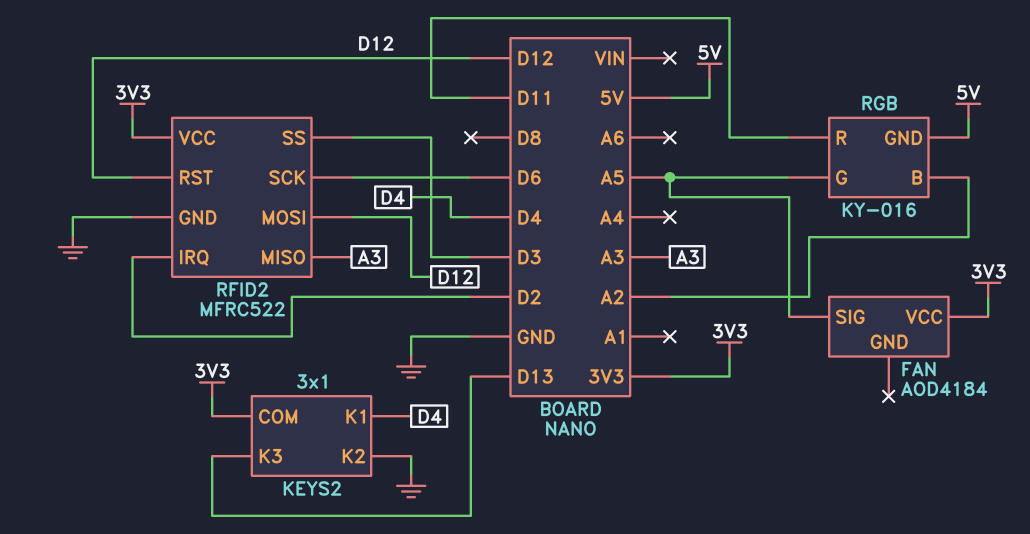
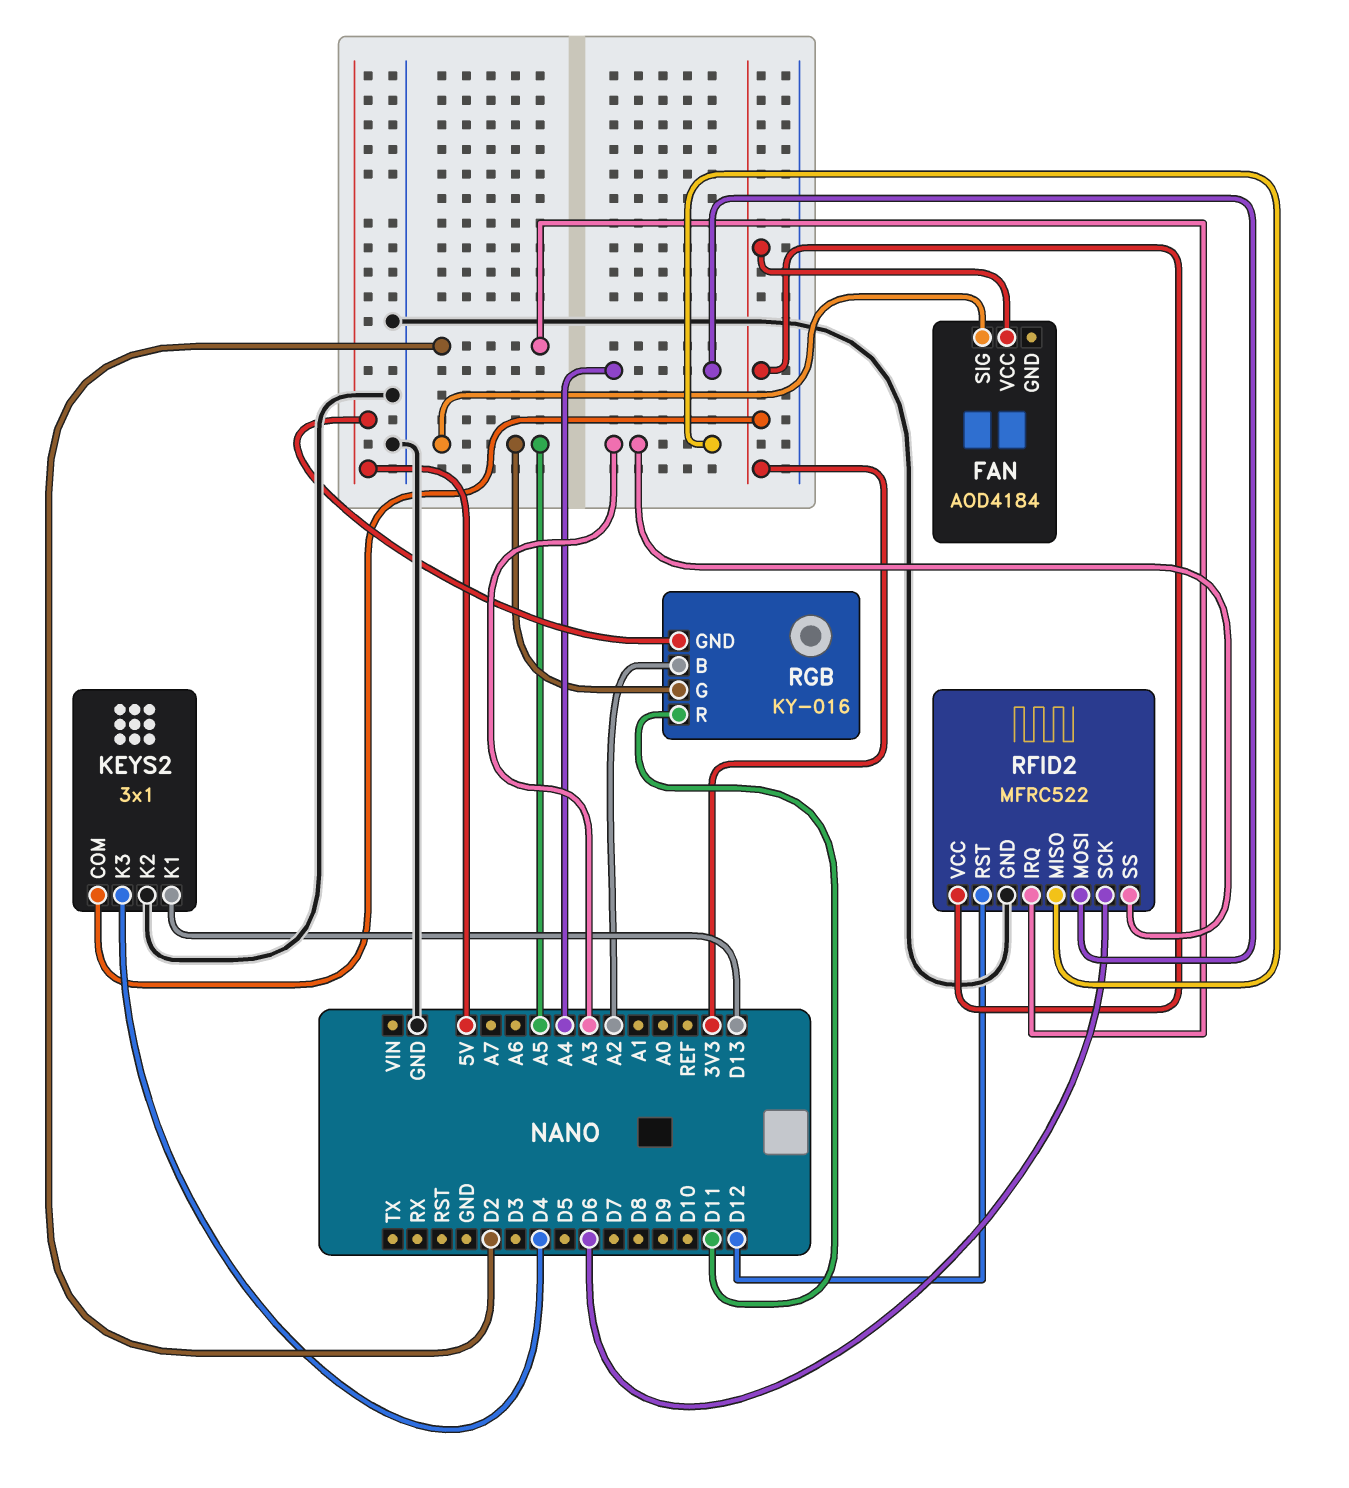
KEYS2 pin K1: D4 -> D13
KEYS2 pin K3: D13 -> D4
RFID2 pin MOSI: D12 -> A4
RFID2 pin SS: D3 -> A3

